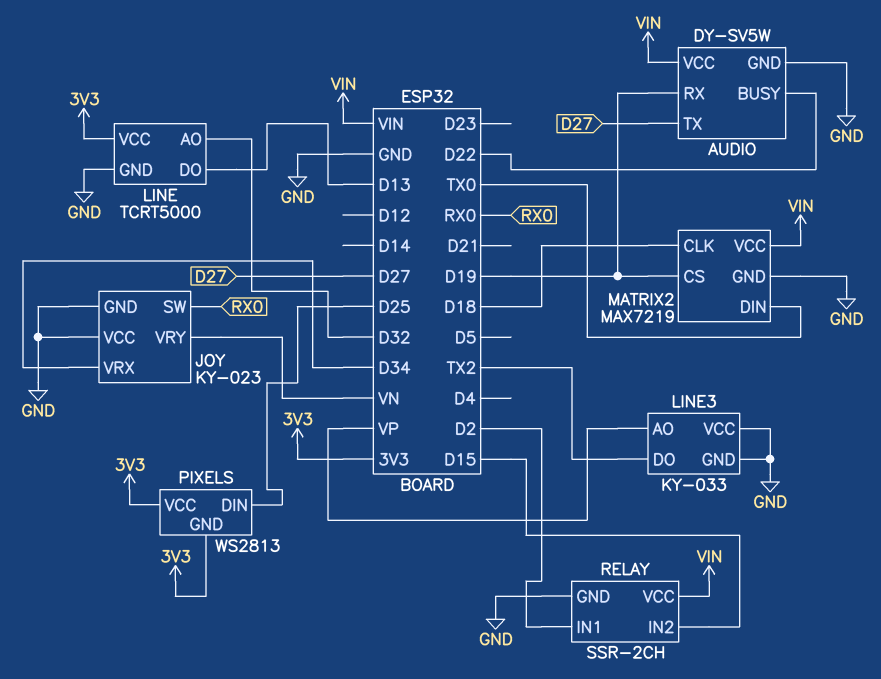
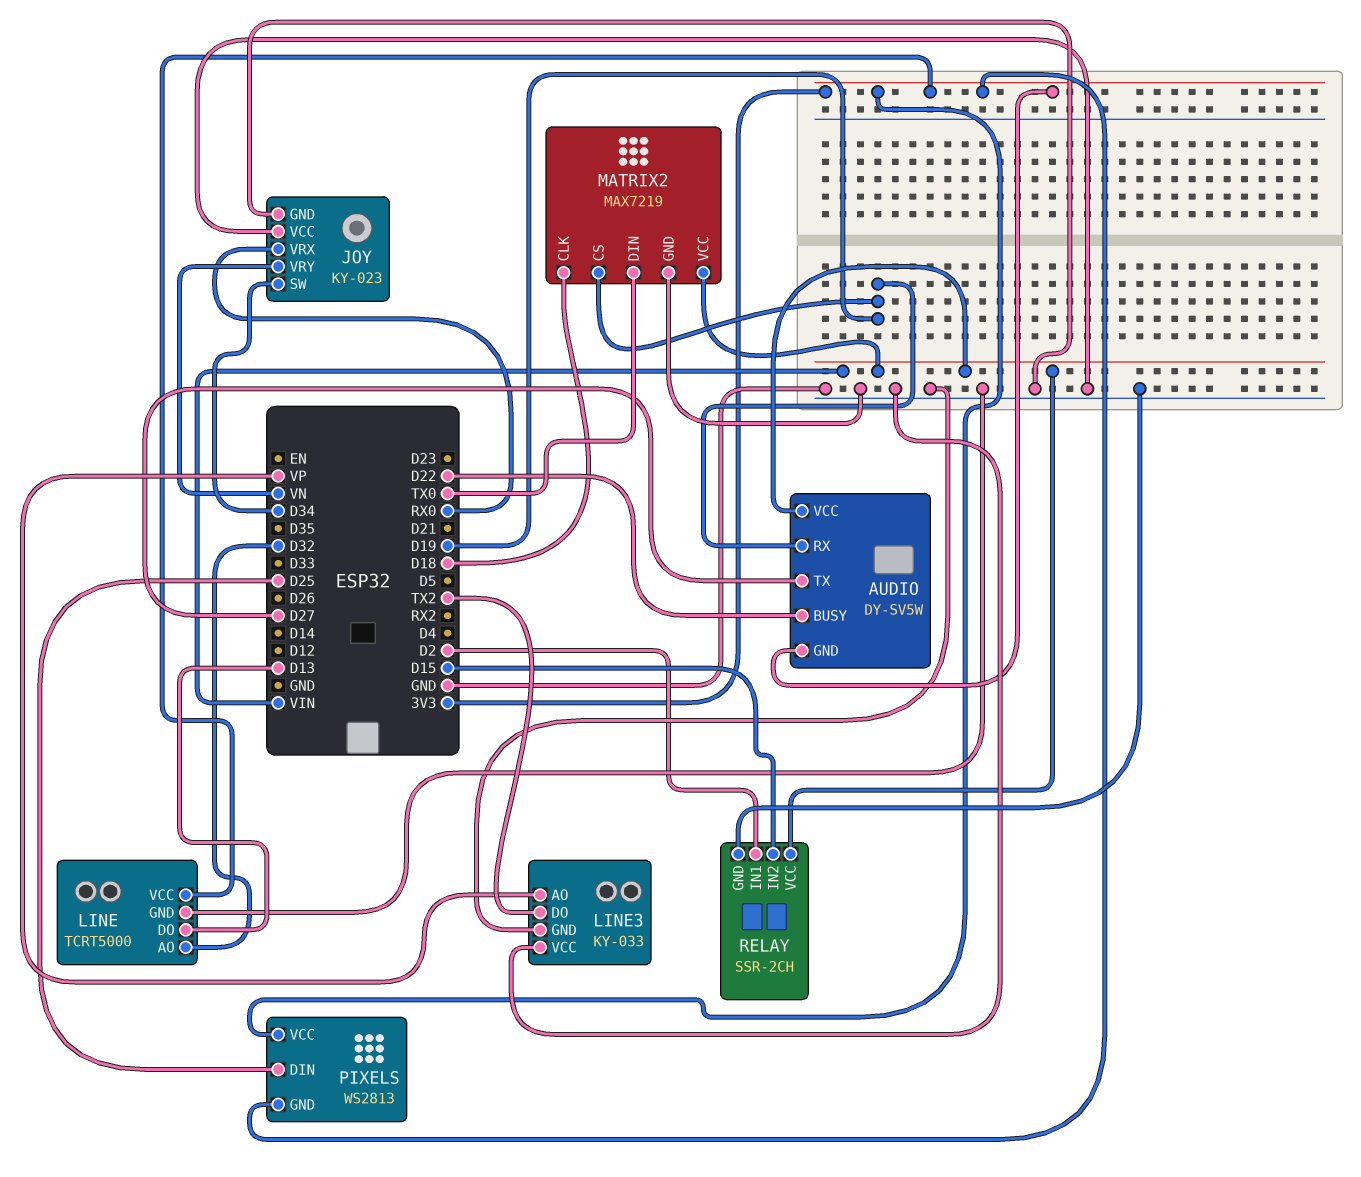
AUDIO pin GND: GND -> 3V3
JOY pin SW: RX0 -> D34
JOY pin VRX: D34 -> RX0

